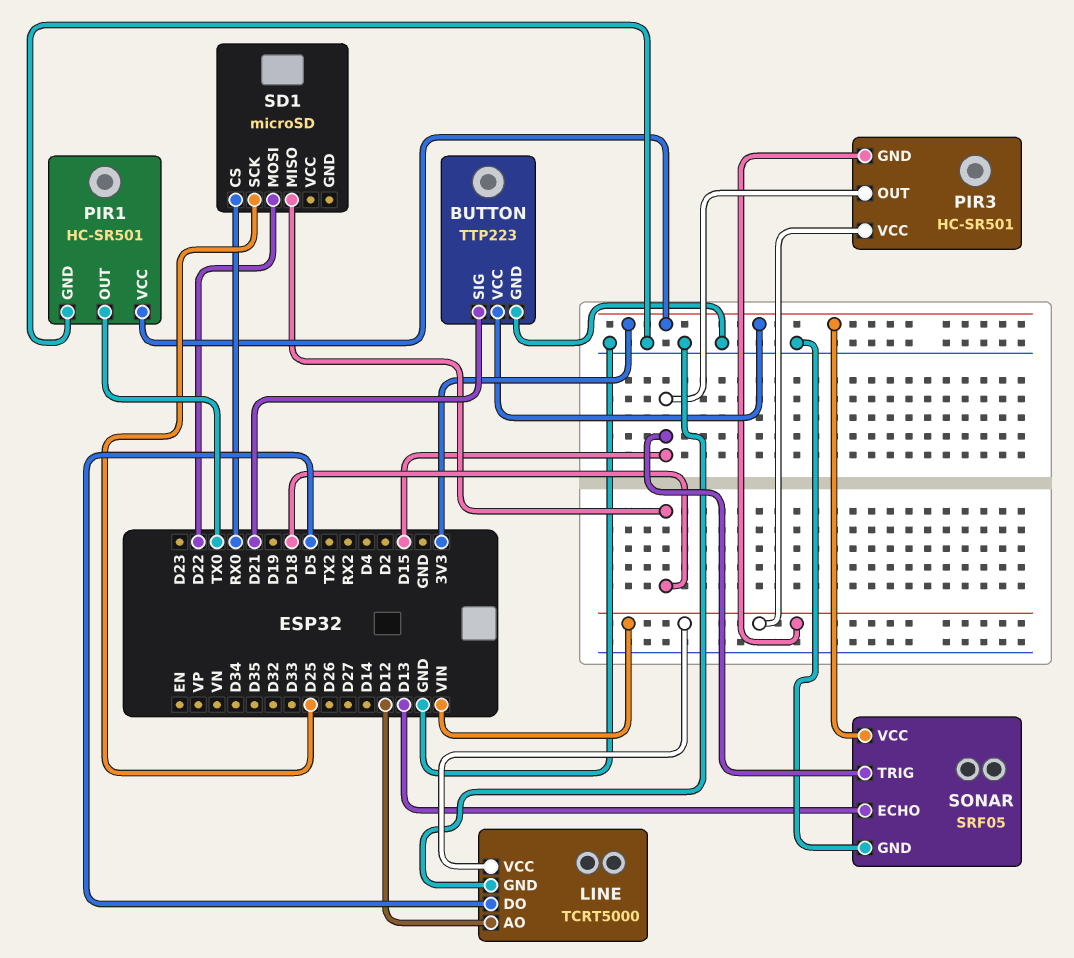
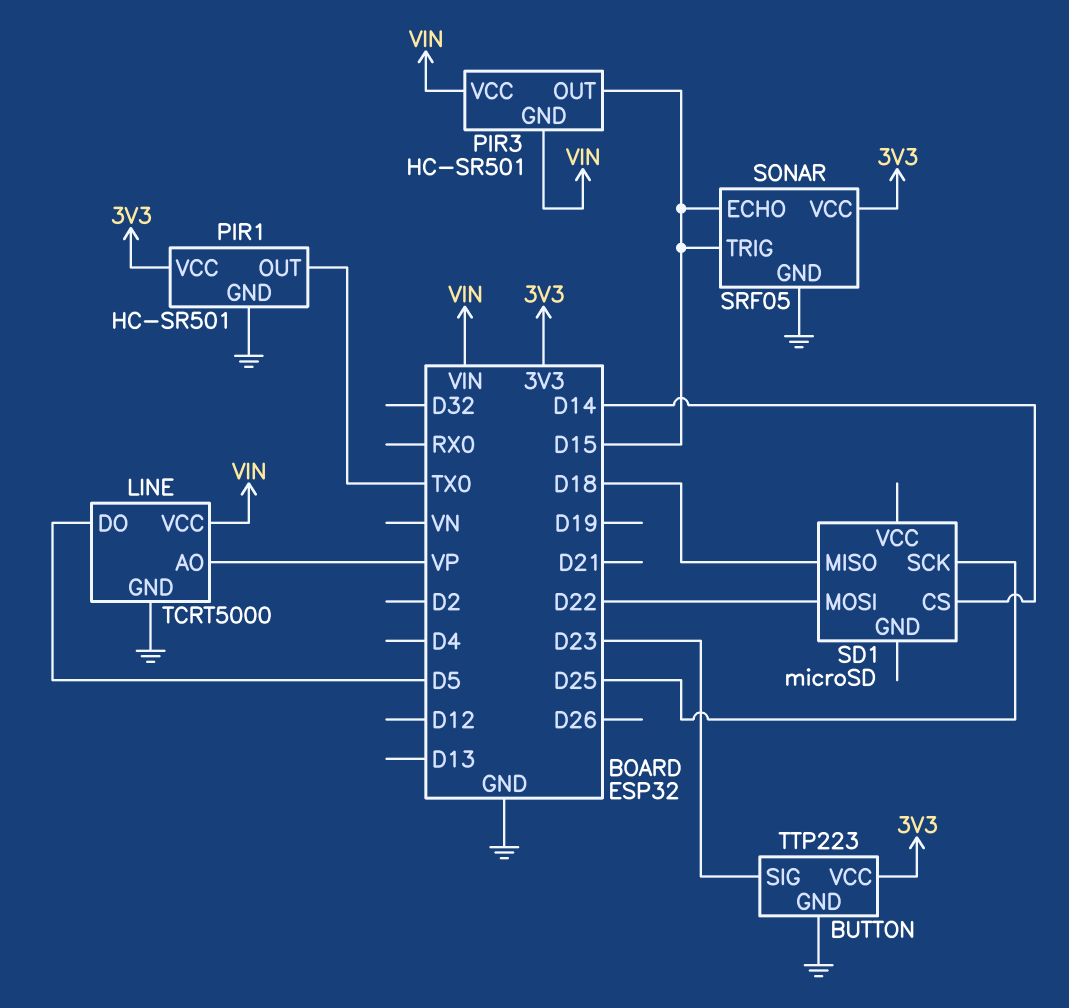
BUTTON pin SIG: D21 -> D23
LINE pin AO: D12 -> VP
SD1 pin CS: RX0 -> D14
SONAR pin ECHO: D13 -> D15

